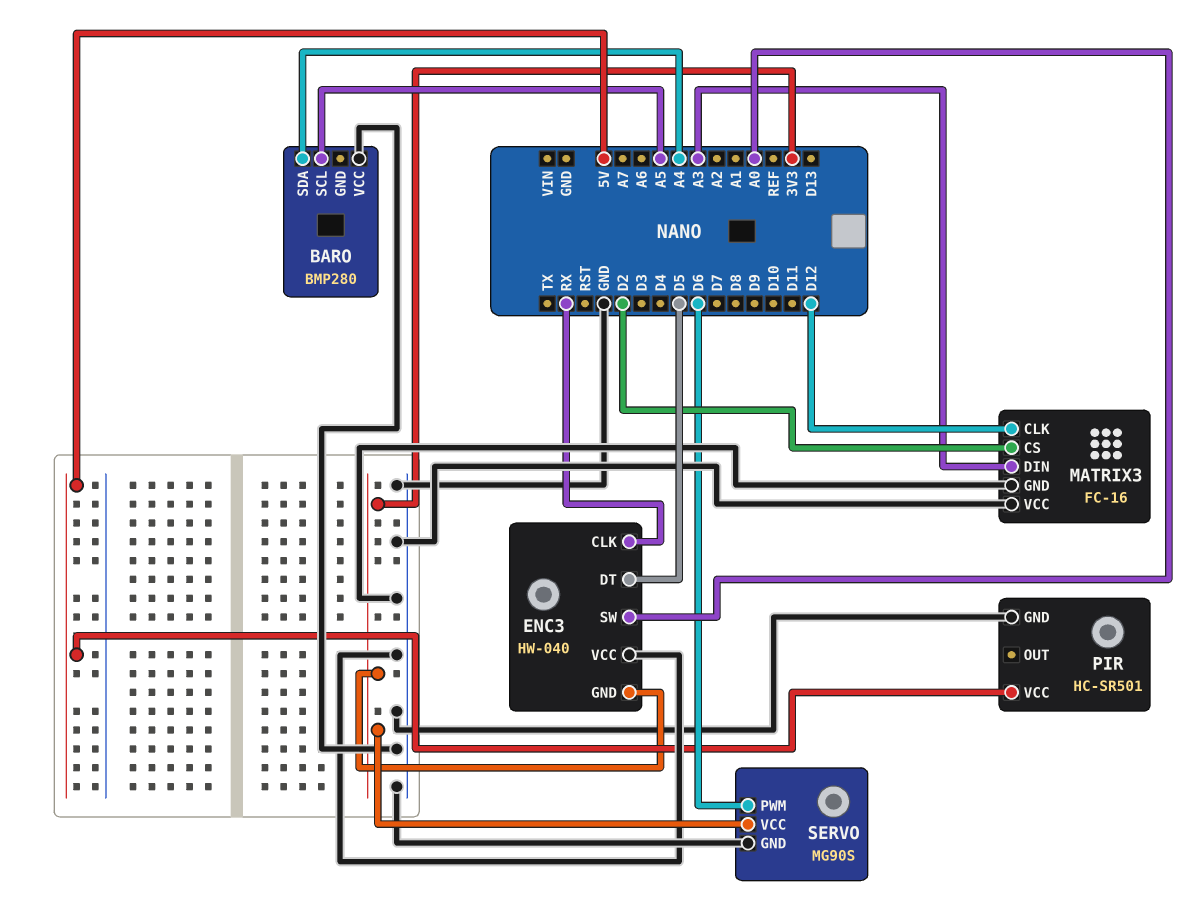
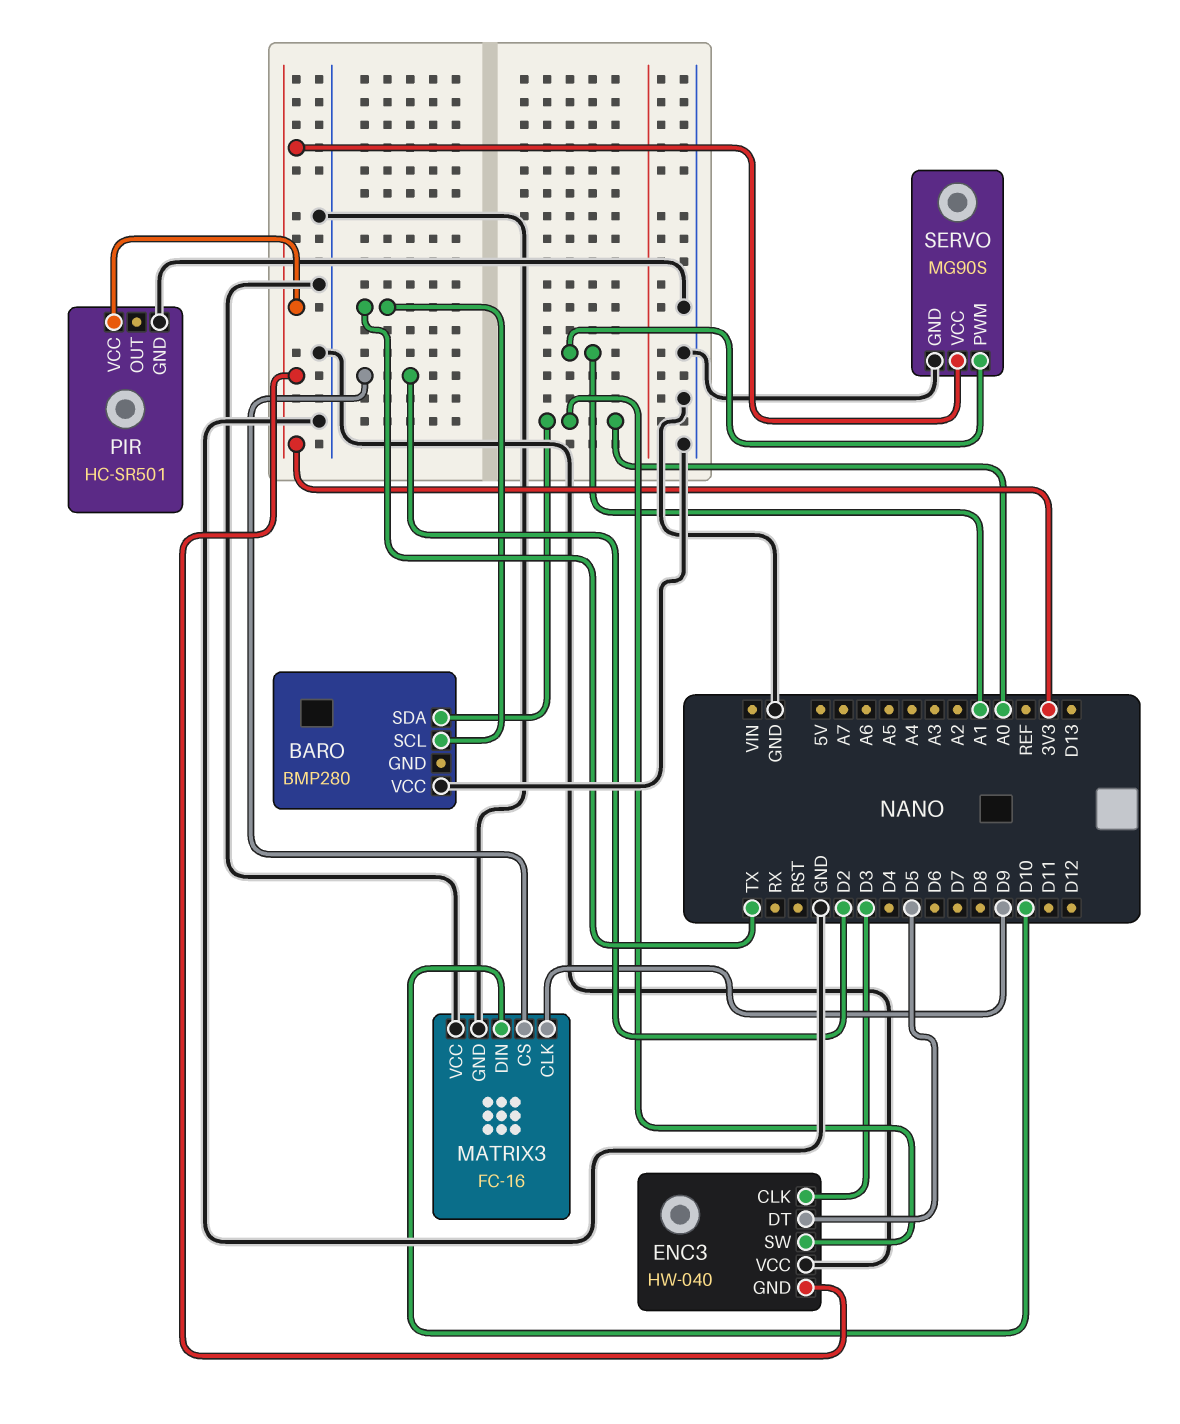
BARO pin SCL: A5 -> TX
BARO pin SDA: A4 -> A0
ENC3 pin CLK: RX -> D3
MATRIX3 pin CLK: D12 -> D9
MATRIX3 pin DIN: A3 -> D10
PIR pin VCC: 5V -> 3V3
SERVO pin PWM: D6 -> A1

